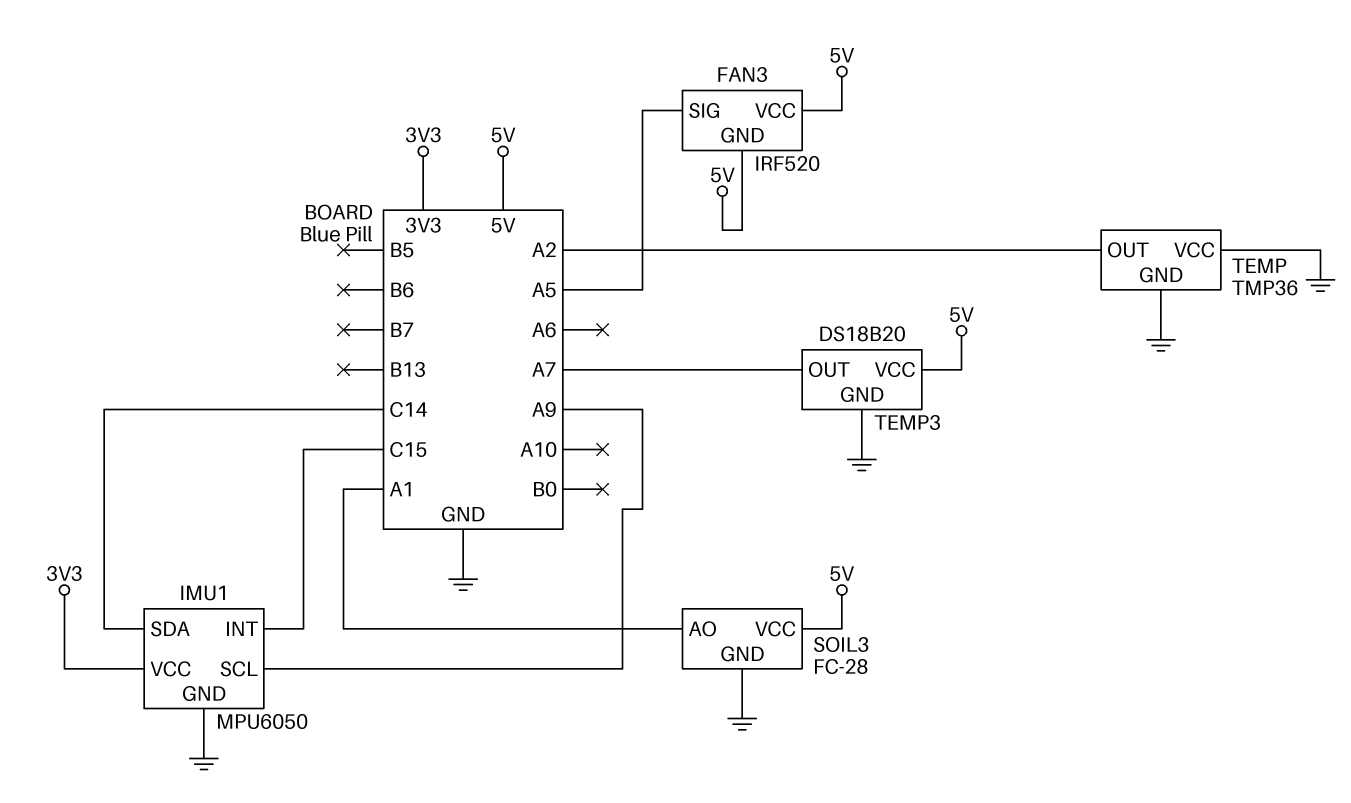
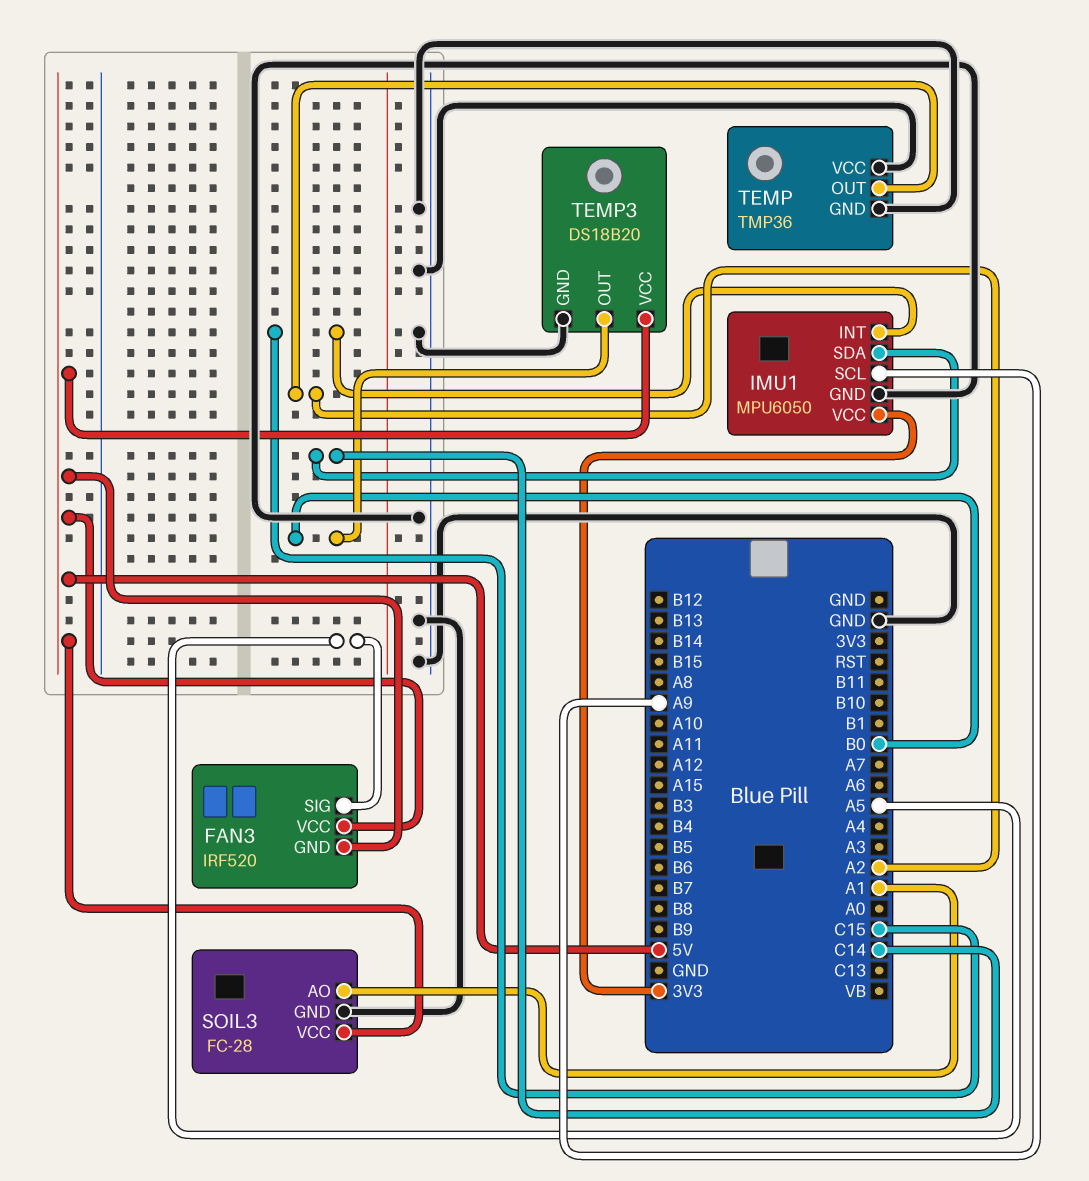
TEMP3 pin OUT: A7 -> B0

